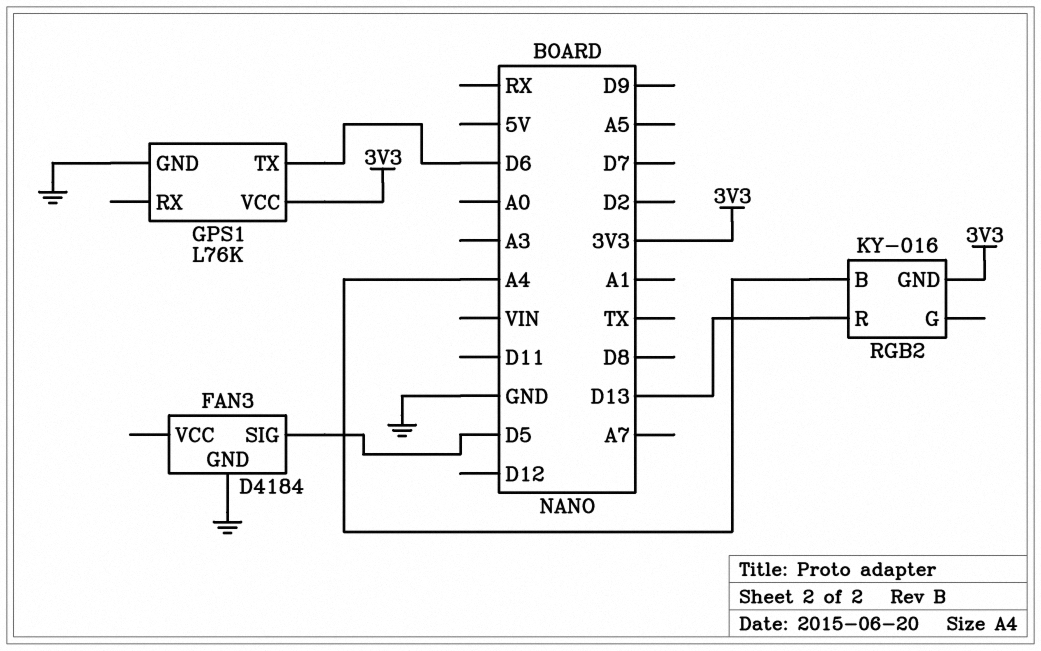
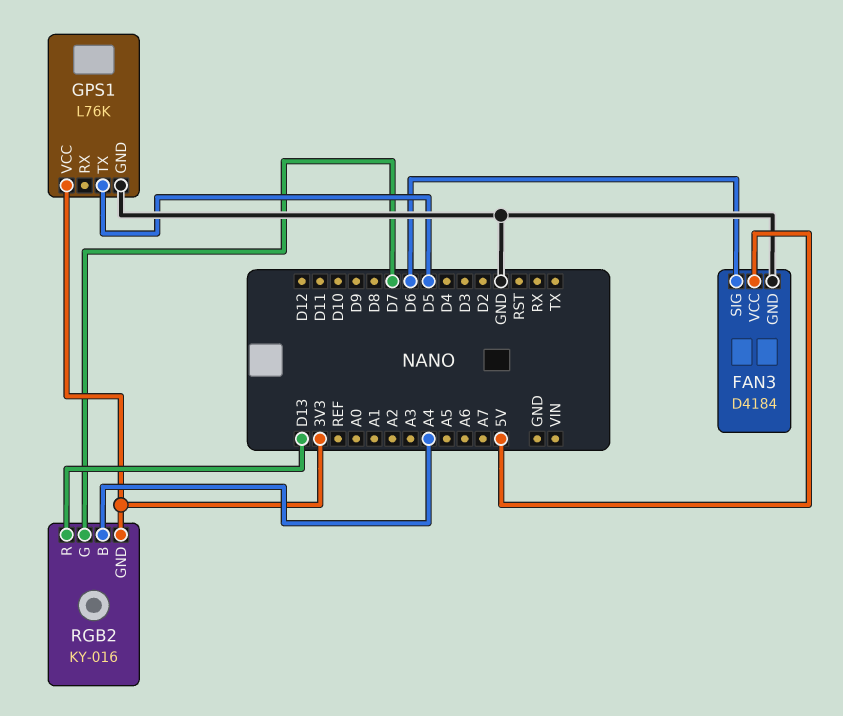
FAN3 pin SIG: D5 -> D6
FAN3 pin VCC: none -> 5V
GPS1 pin TX: D6 -> D5
RGB2 pin G: none -> D7

